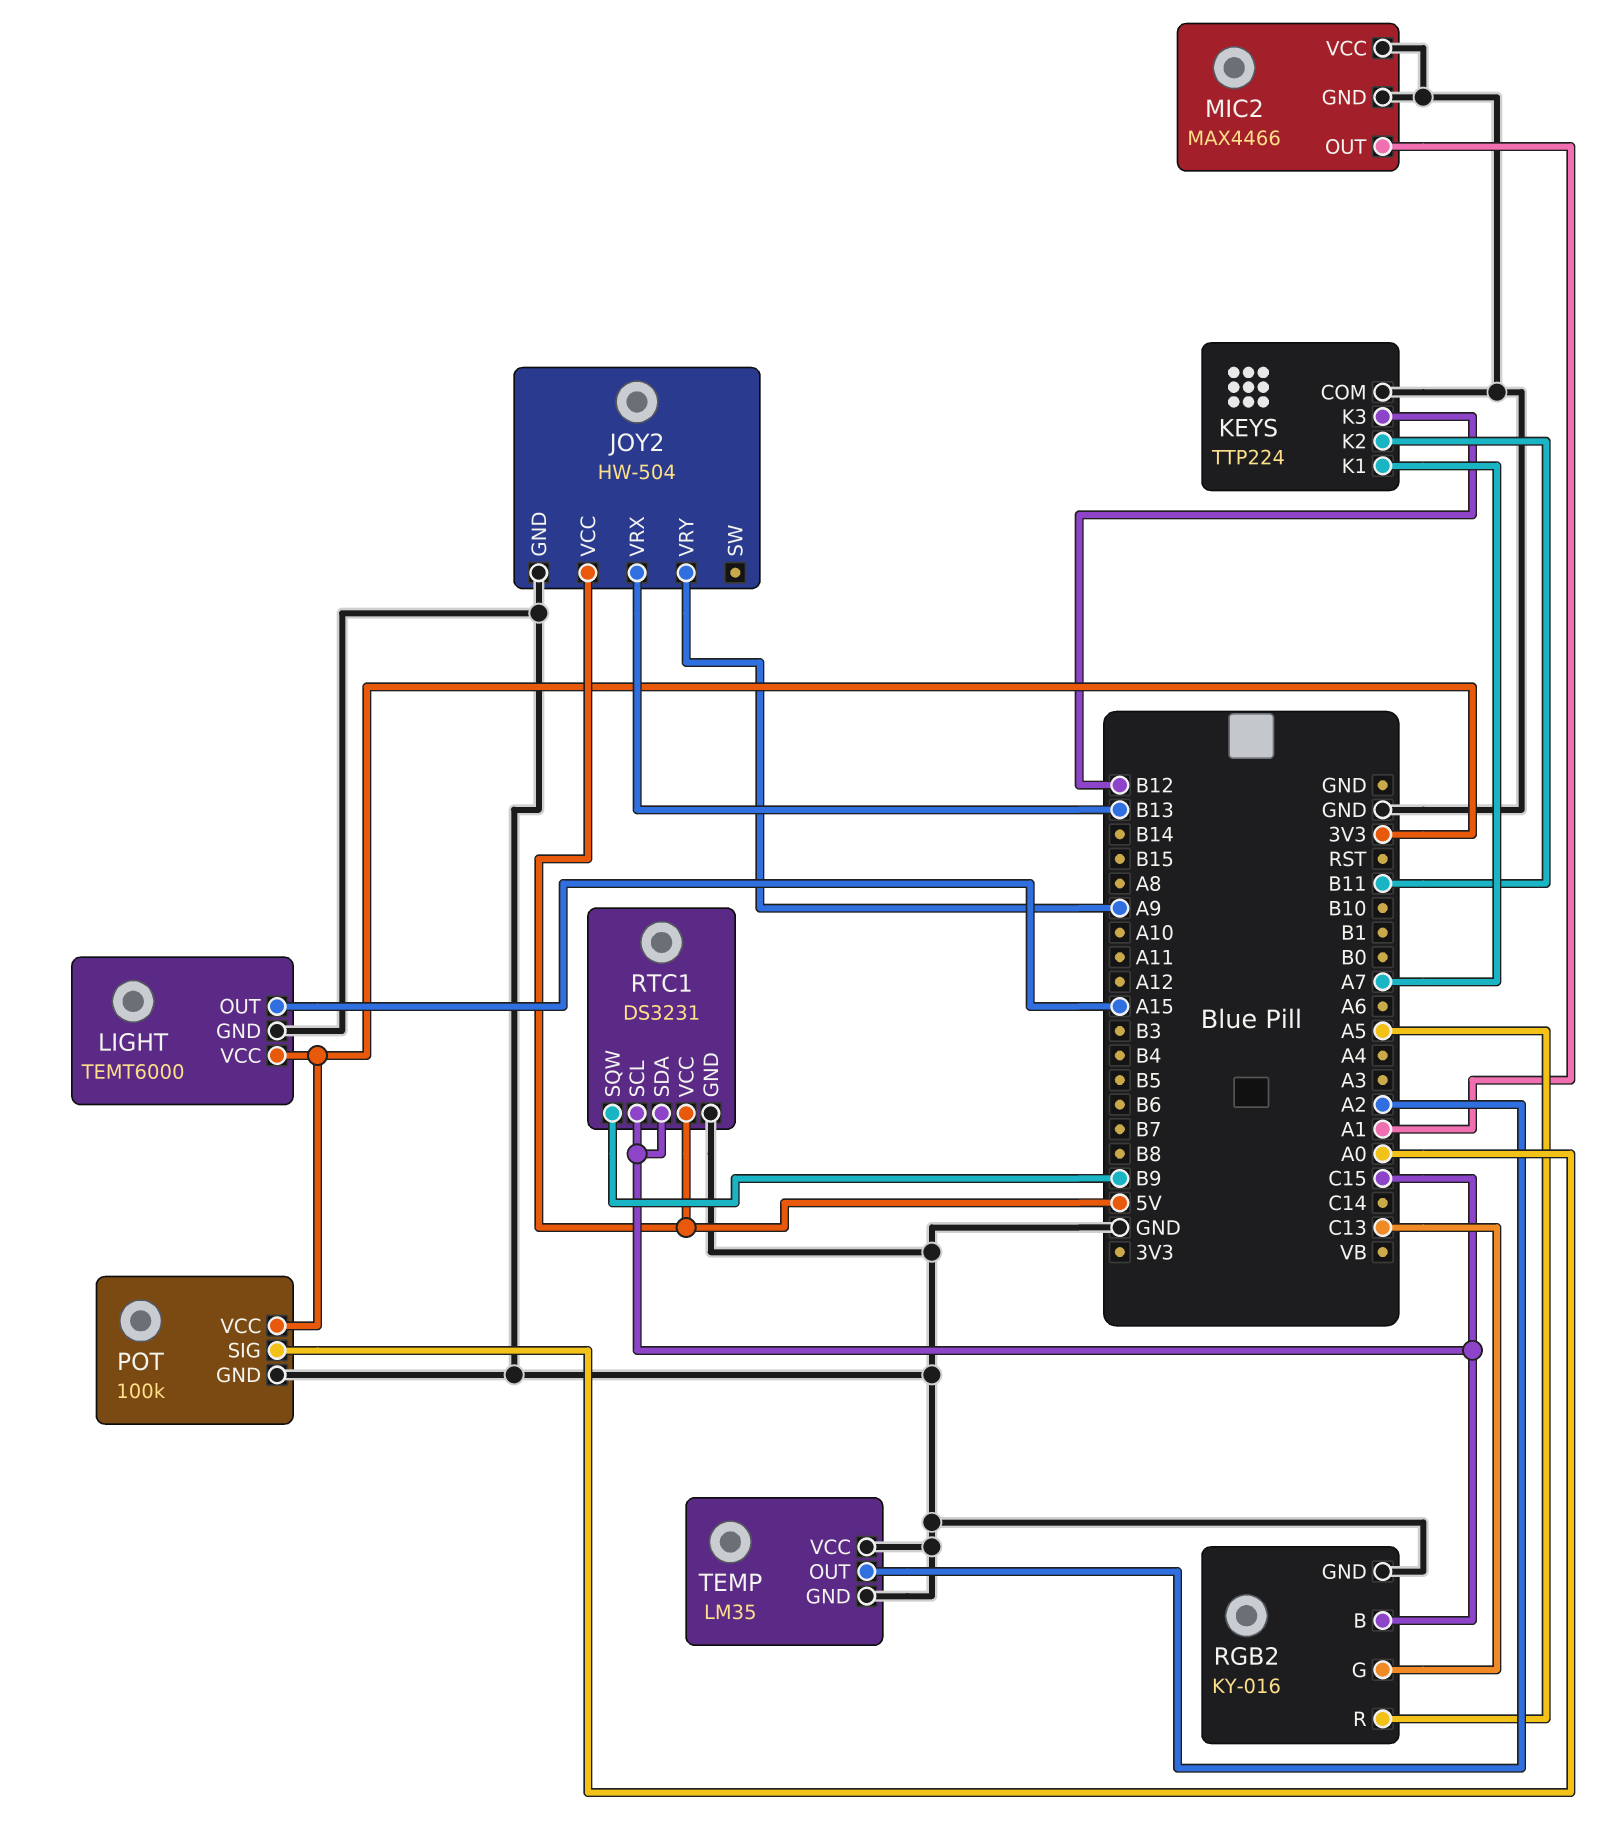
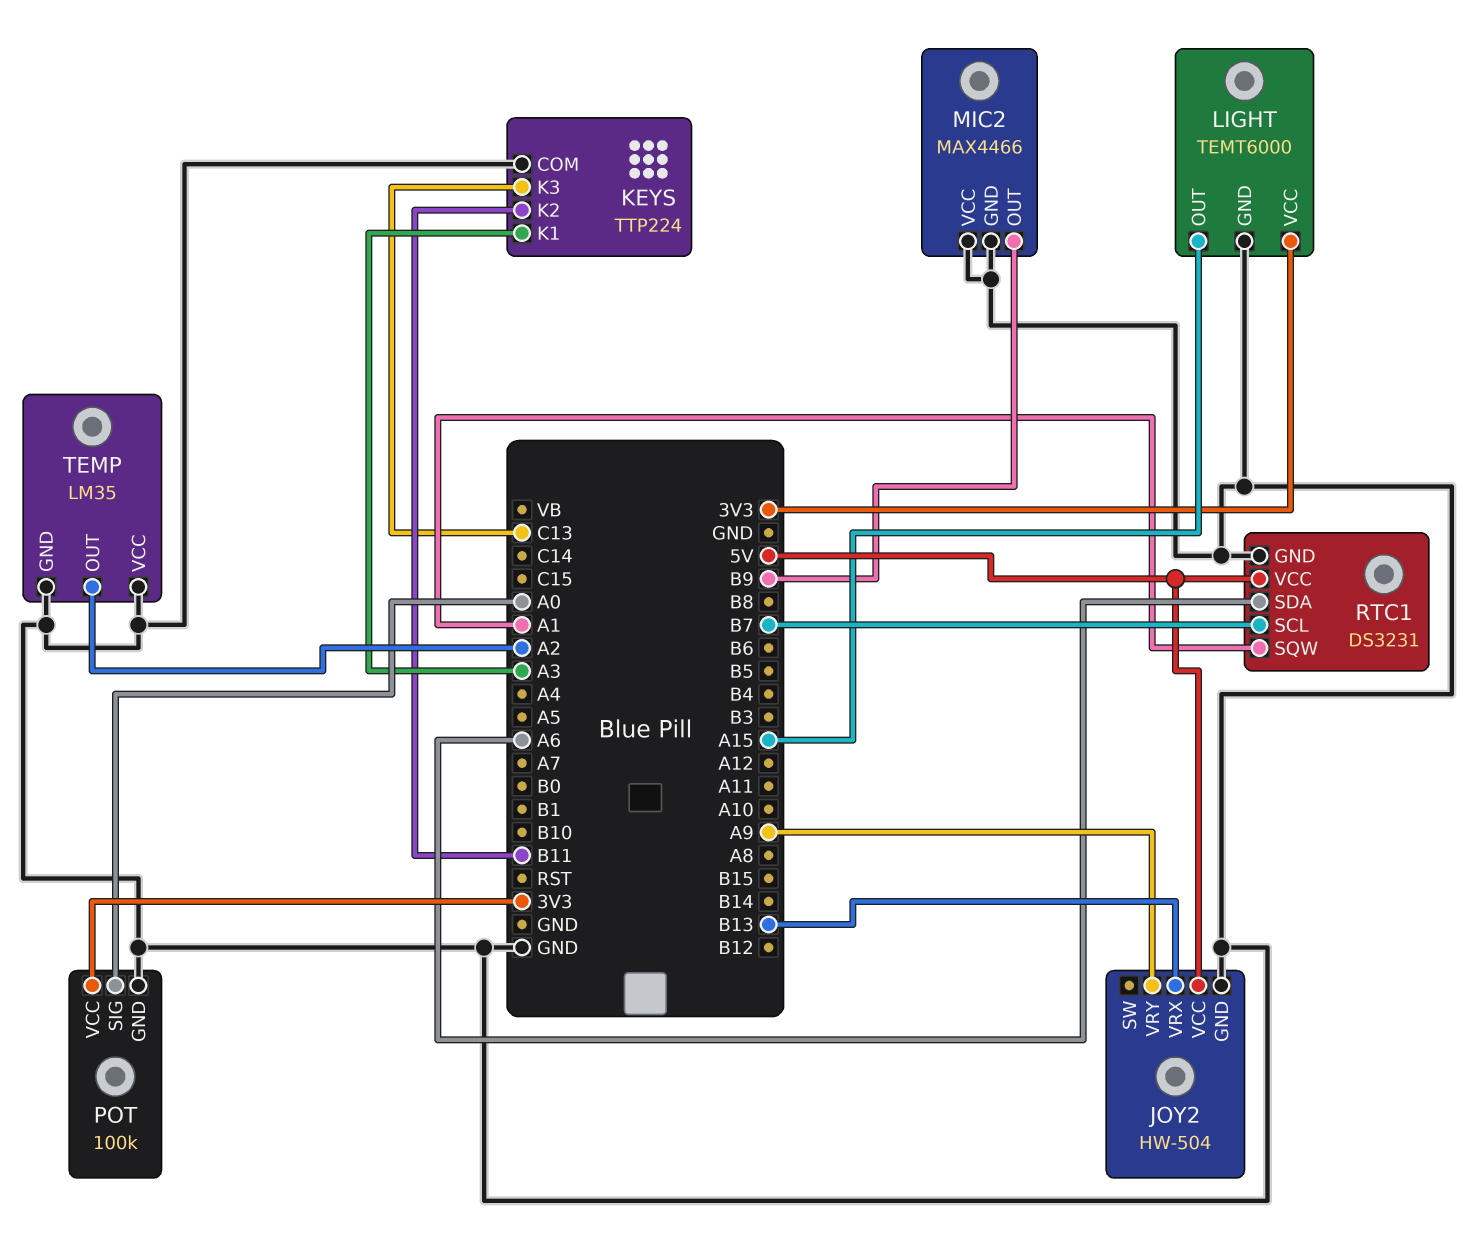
KEYS pin K1: A7 -> A3
KEYS pin K3: B12 -> C13
MIC2 pin OUT: A1 -> B9
RGB2: KY-016 -> none
RGB2 pin B: C15 -> none
RGB2 pin G: C13 -> none
RGB2 pin GND: GND -> none
RGB2 pin R: A5 -> none
RTC1 pin SCL: C15 -> B7
RTC1 pin SDA: C15 -> A6
RTC1 pin SQW: B9 -> A1

